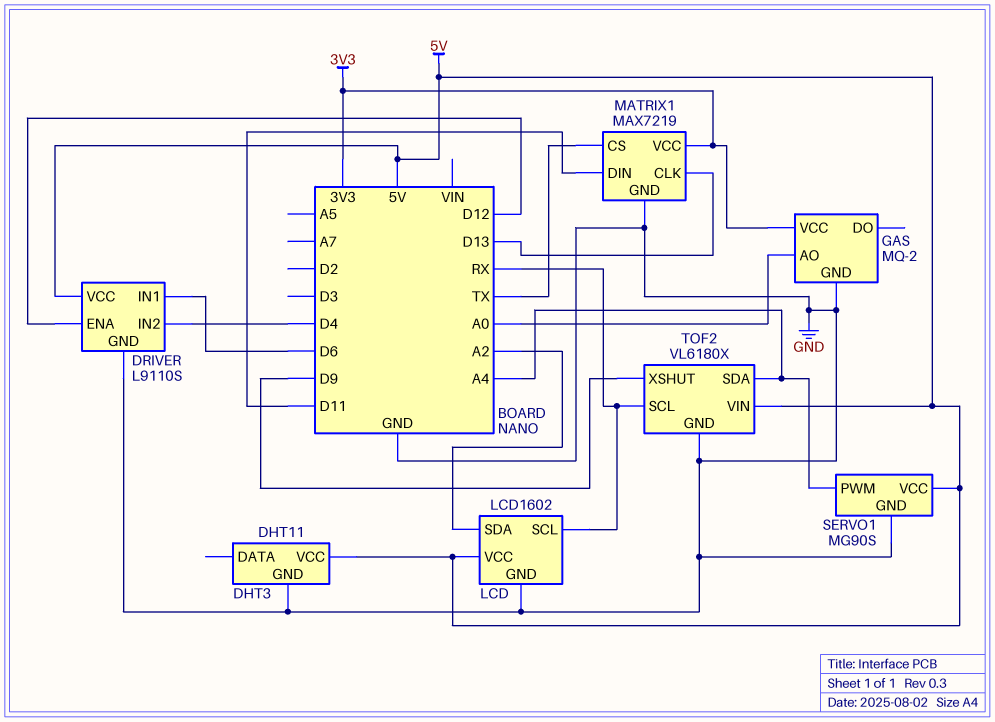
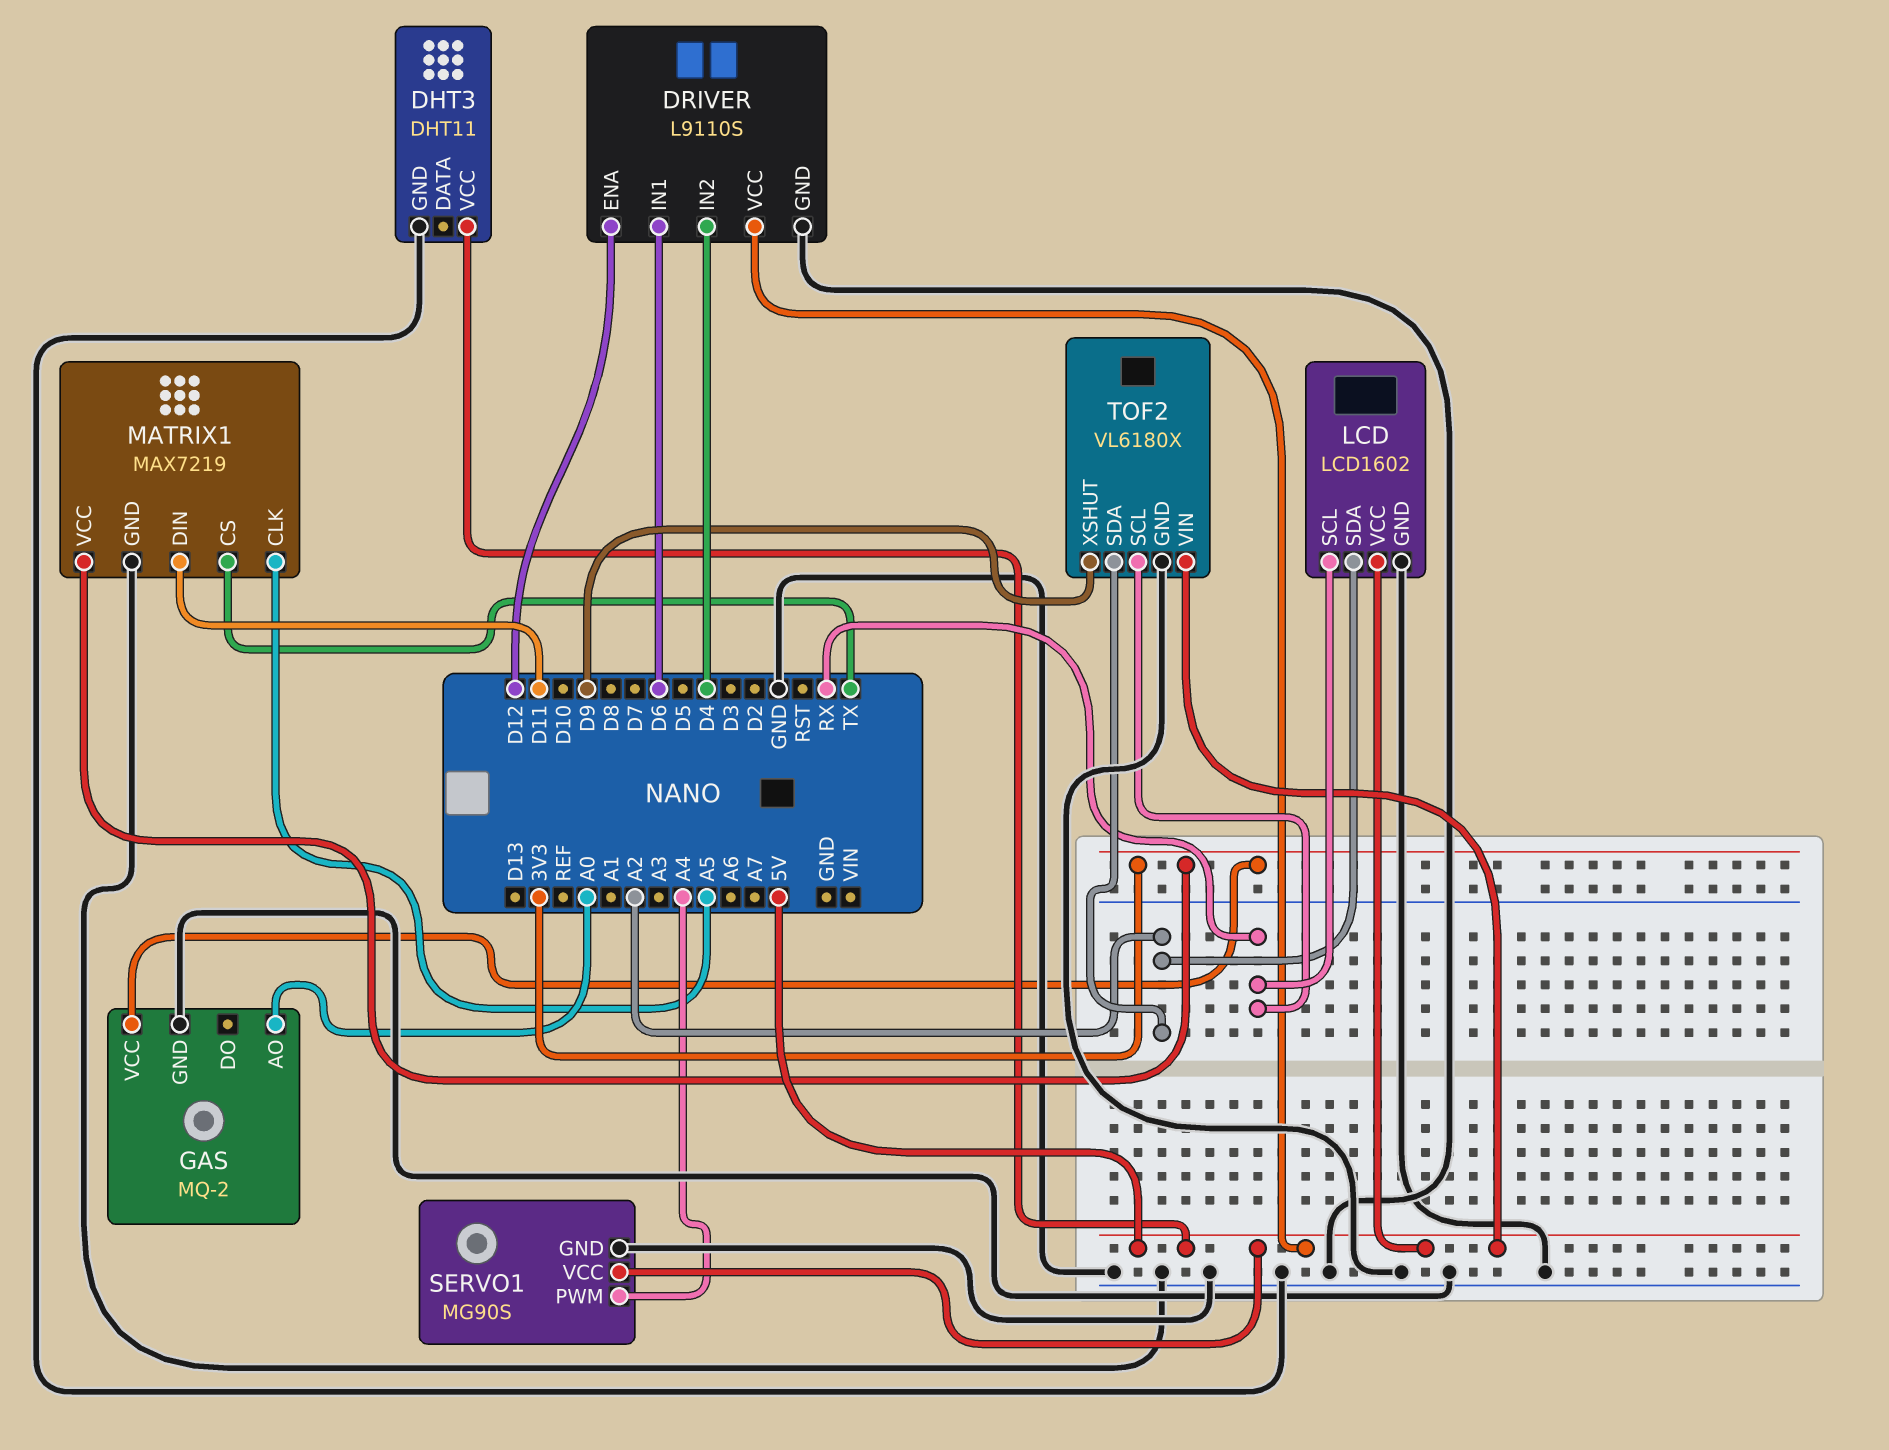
MATRIX1 pin CLK: D13 -> A5
TOF2 pin SDA: A4 -> A2

